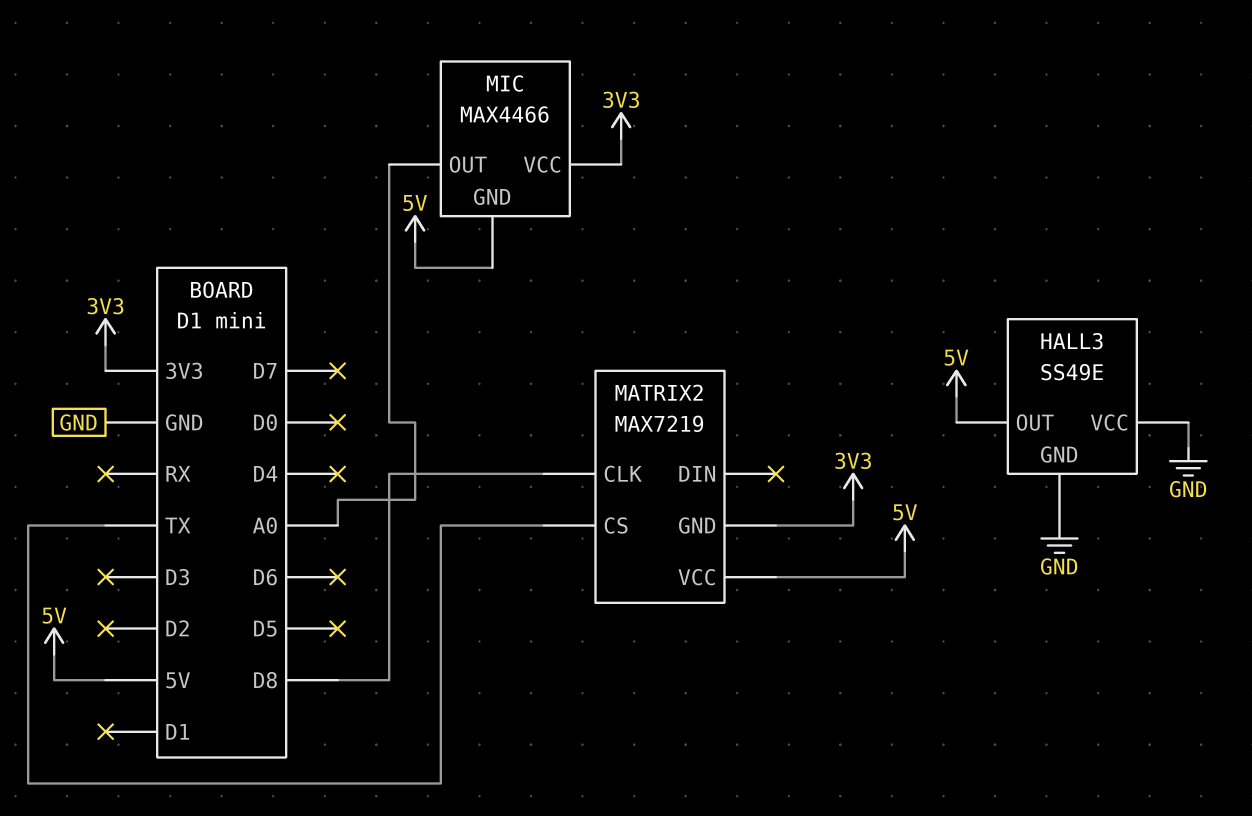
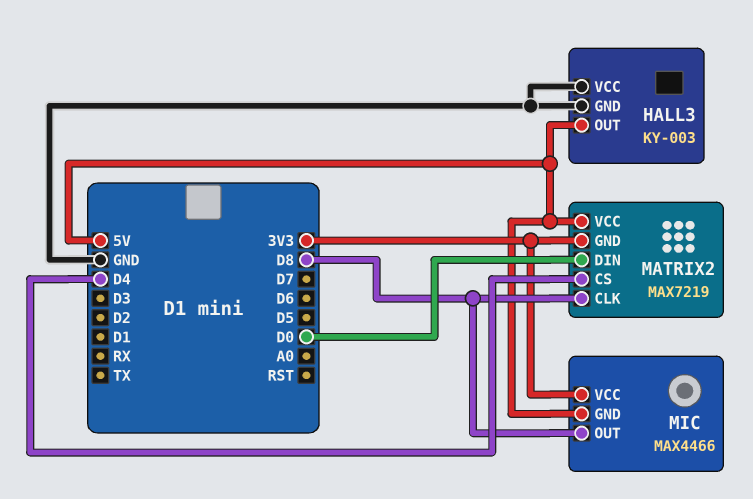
HALL3: SS49E -> KY-003
MATRIX2 pin CS: TX -> D4
MATRIX2 pin DIN: none -> D0
MIC pin OUT: A0 -> D8

